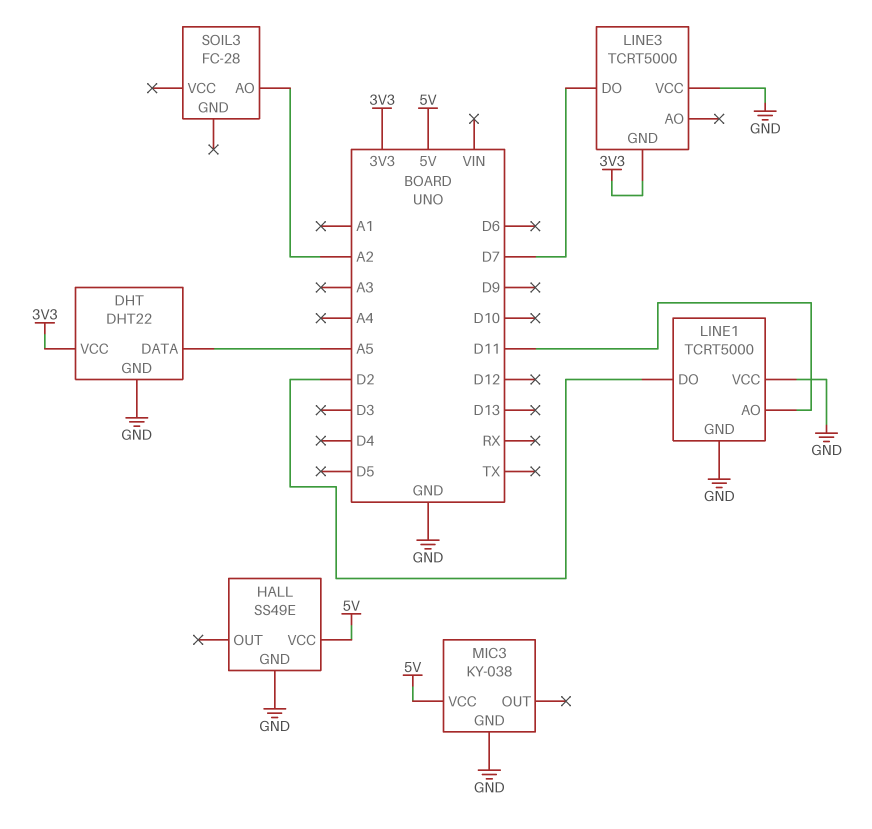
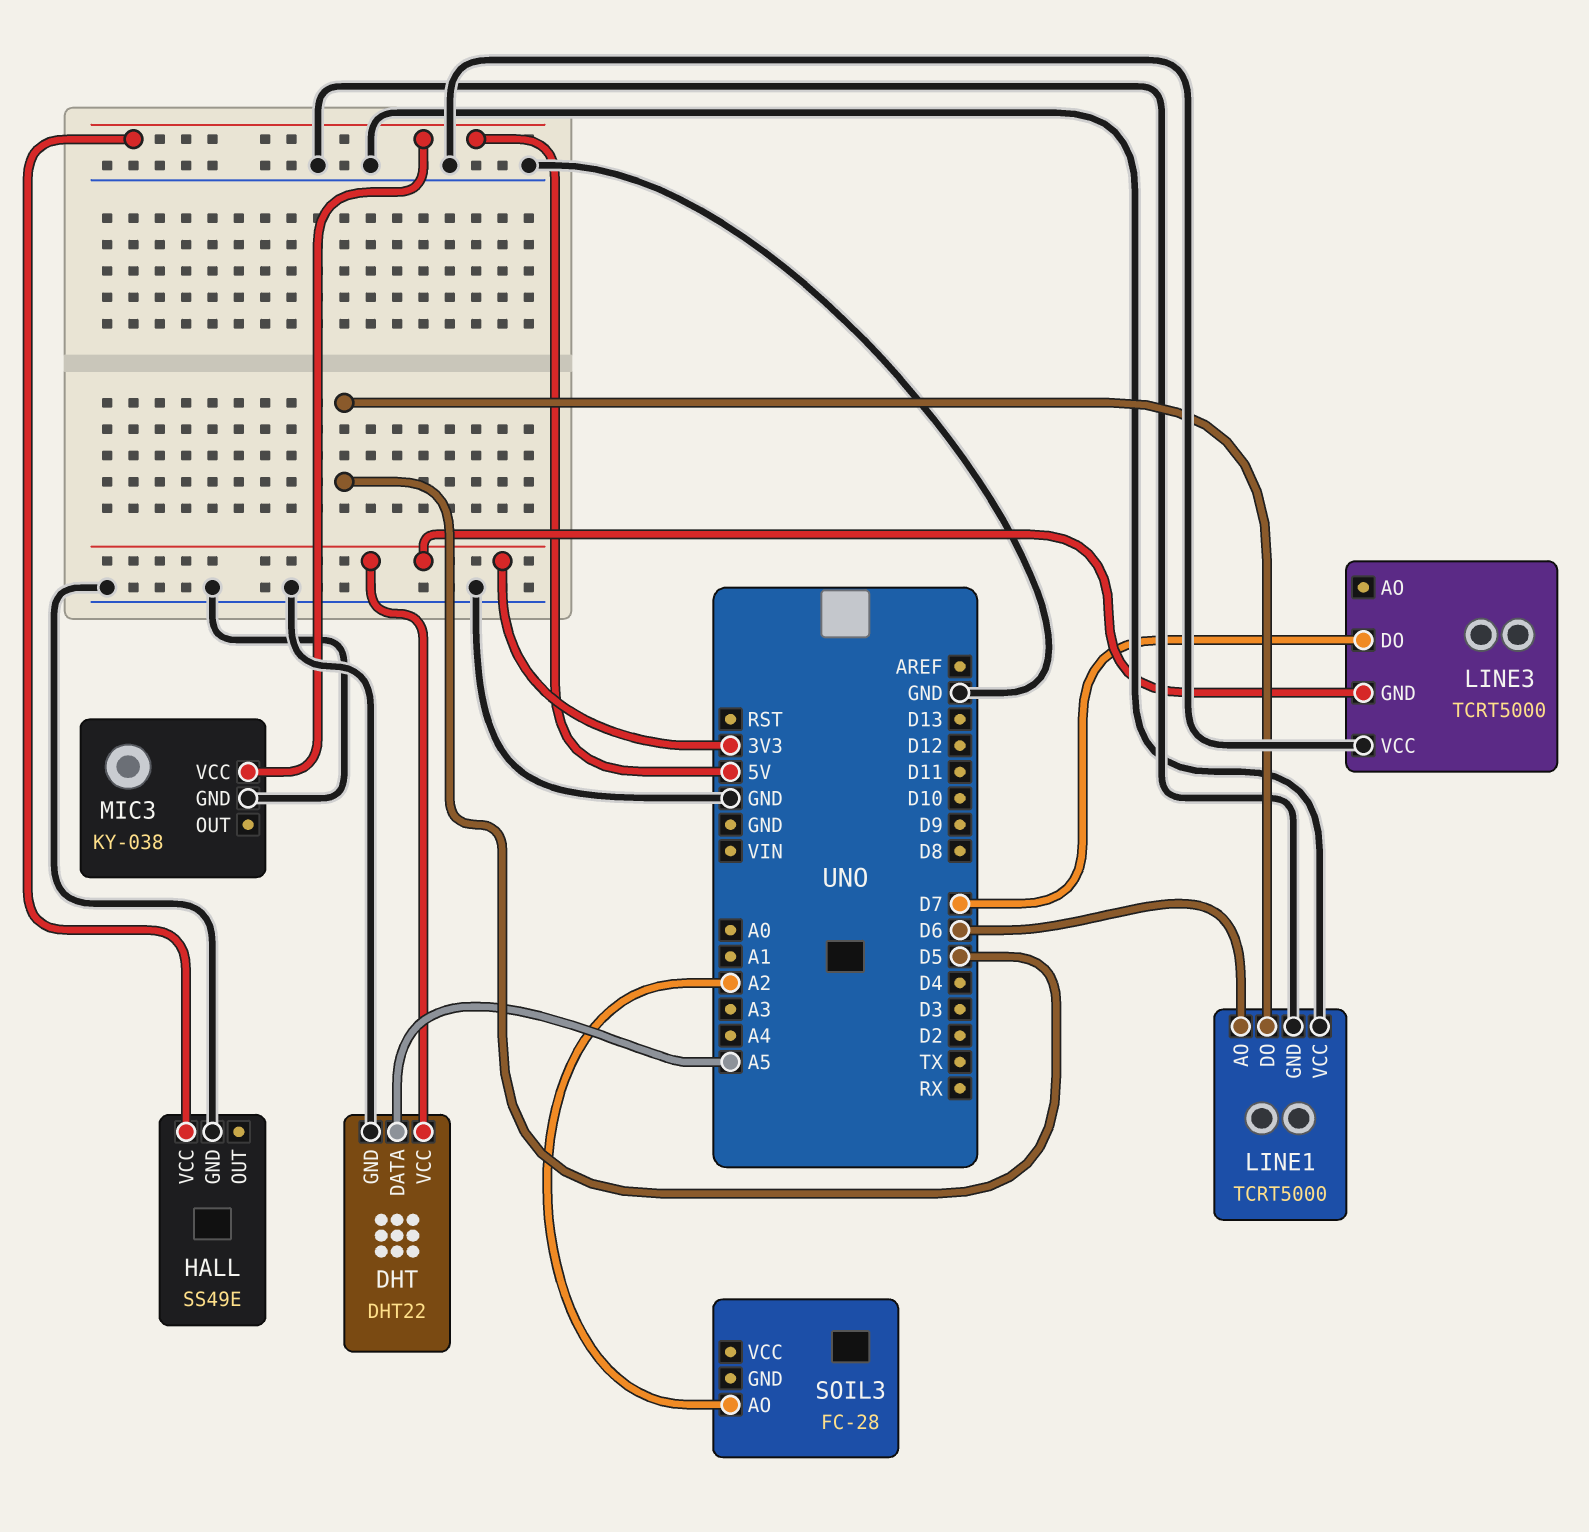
LINE1 pin AO: D11 -> D6
LINE1 pin DO: D2 -> D5

